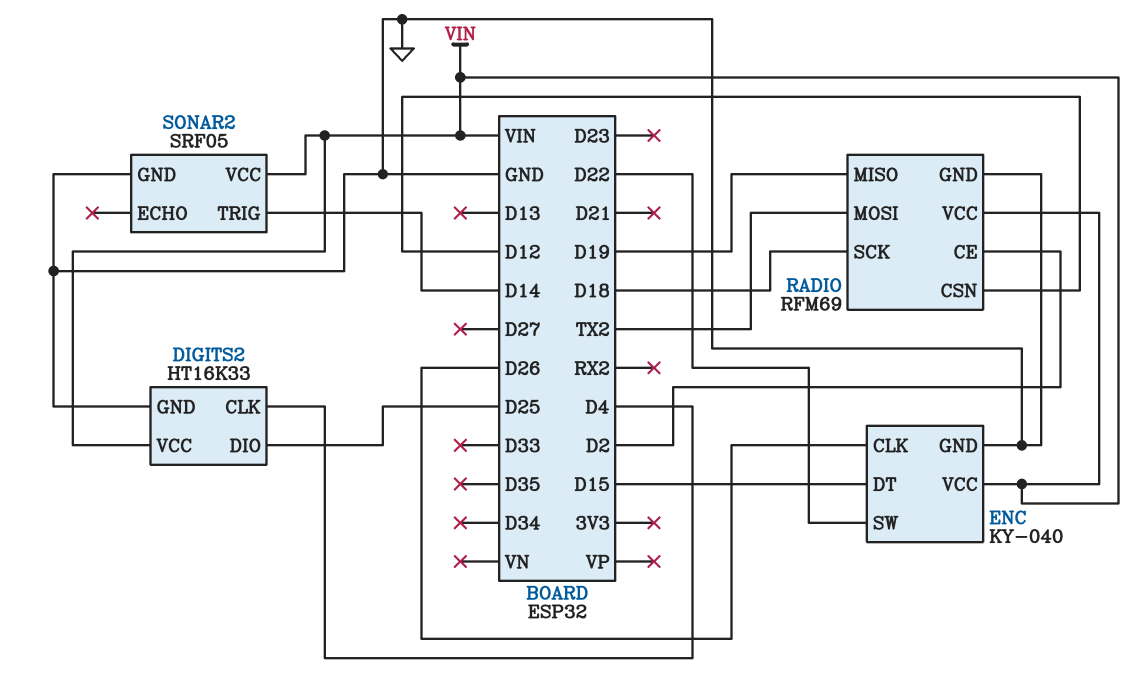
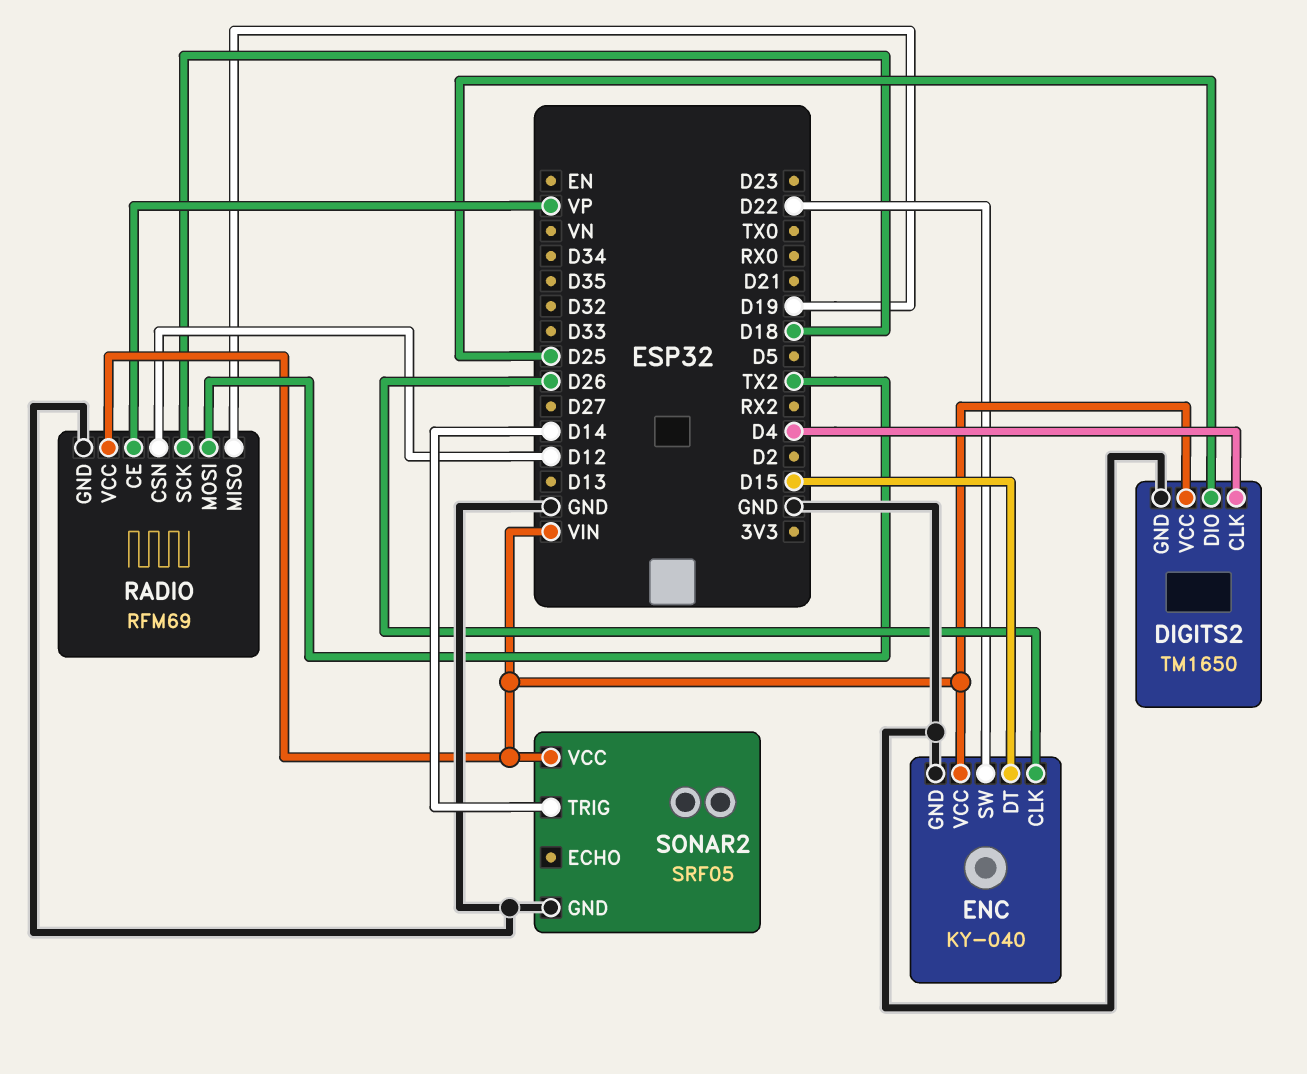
DIGITS2: HT16K33 -> TM1650
RADIO pin CE: D2 -> VP

